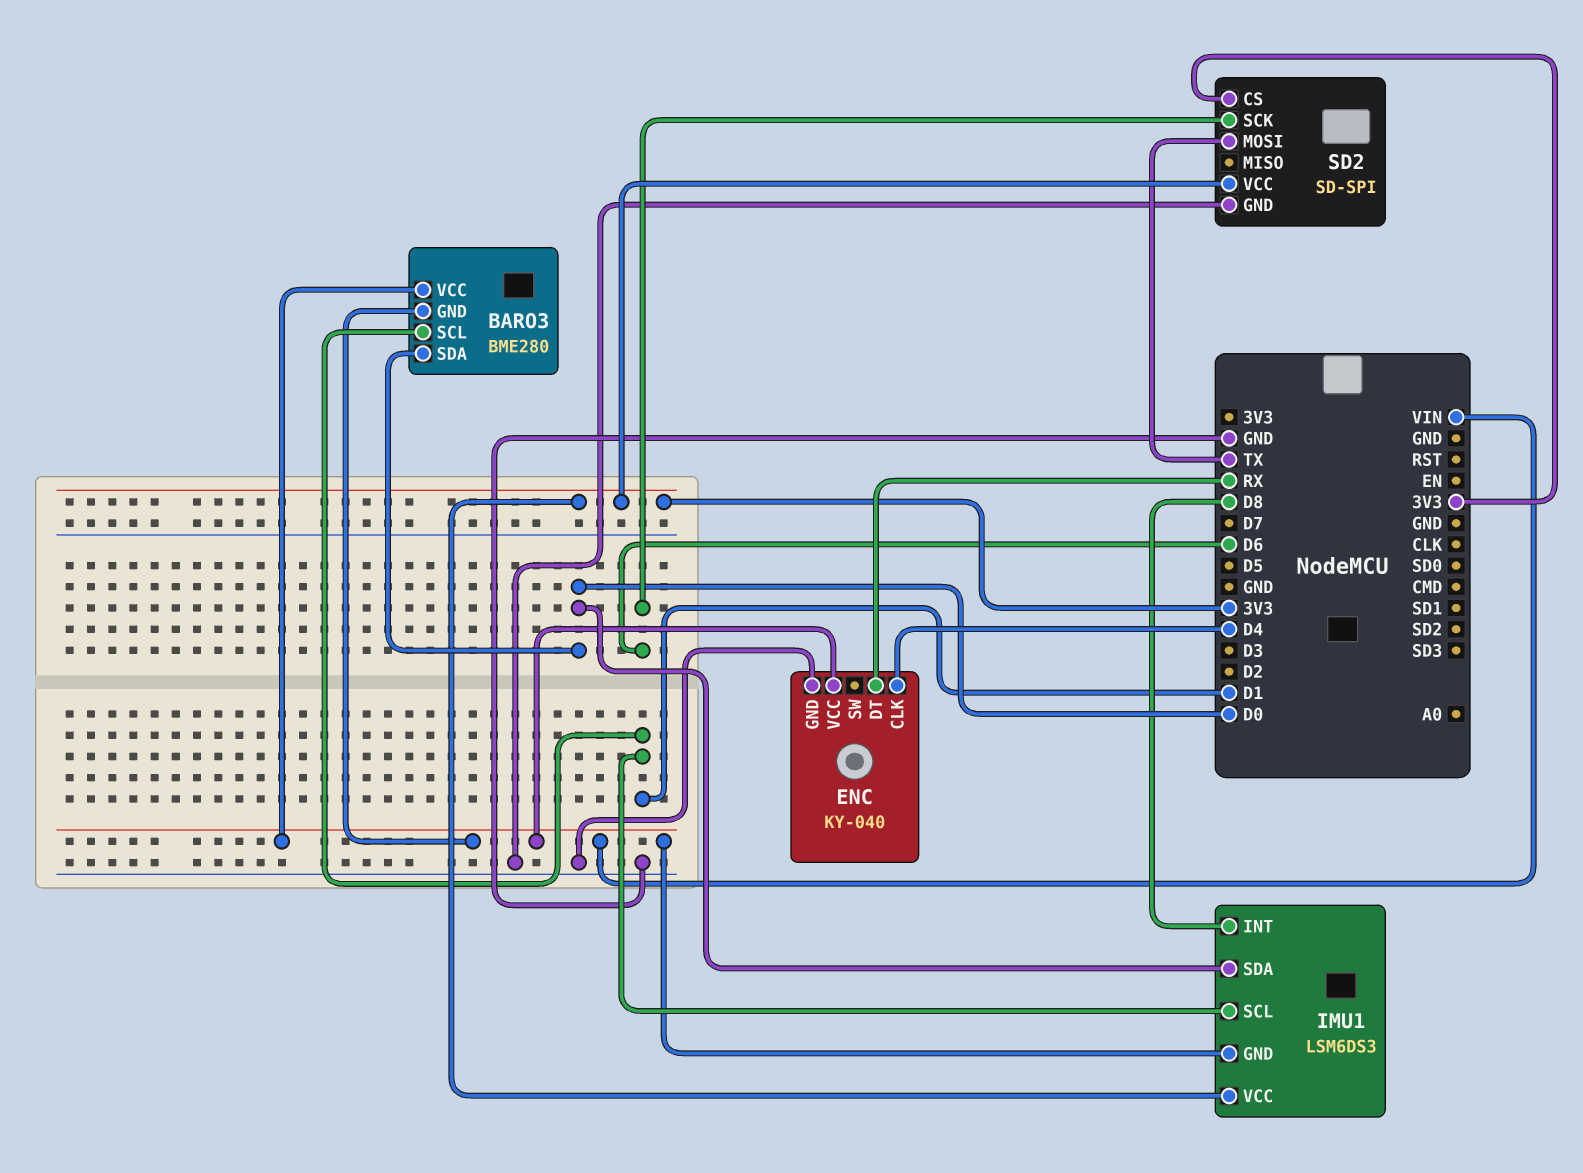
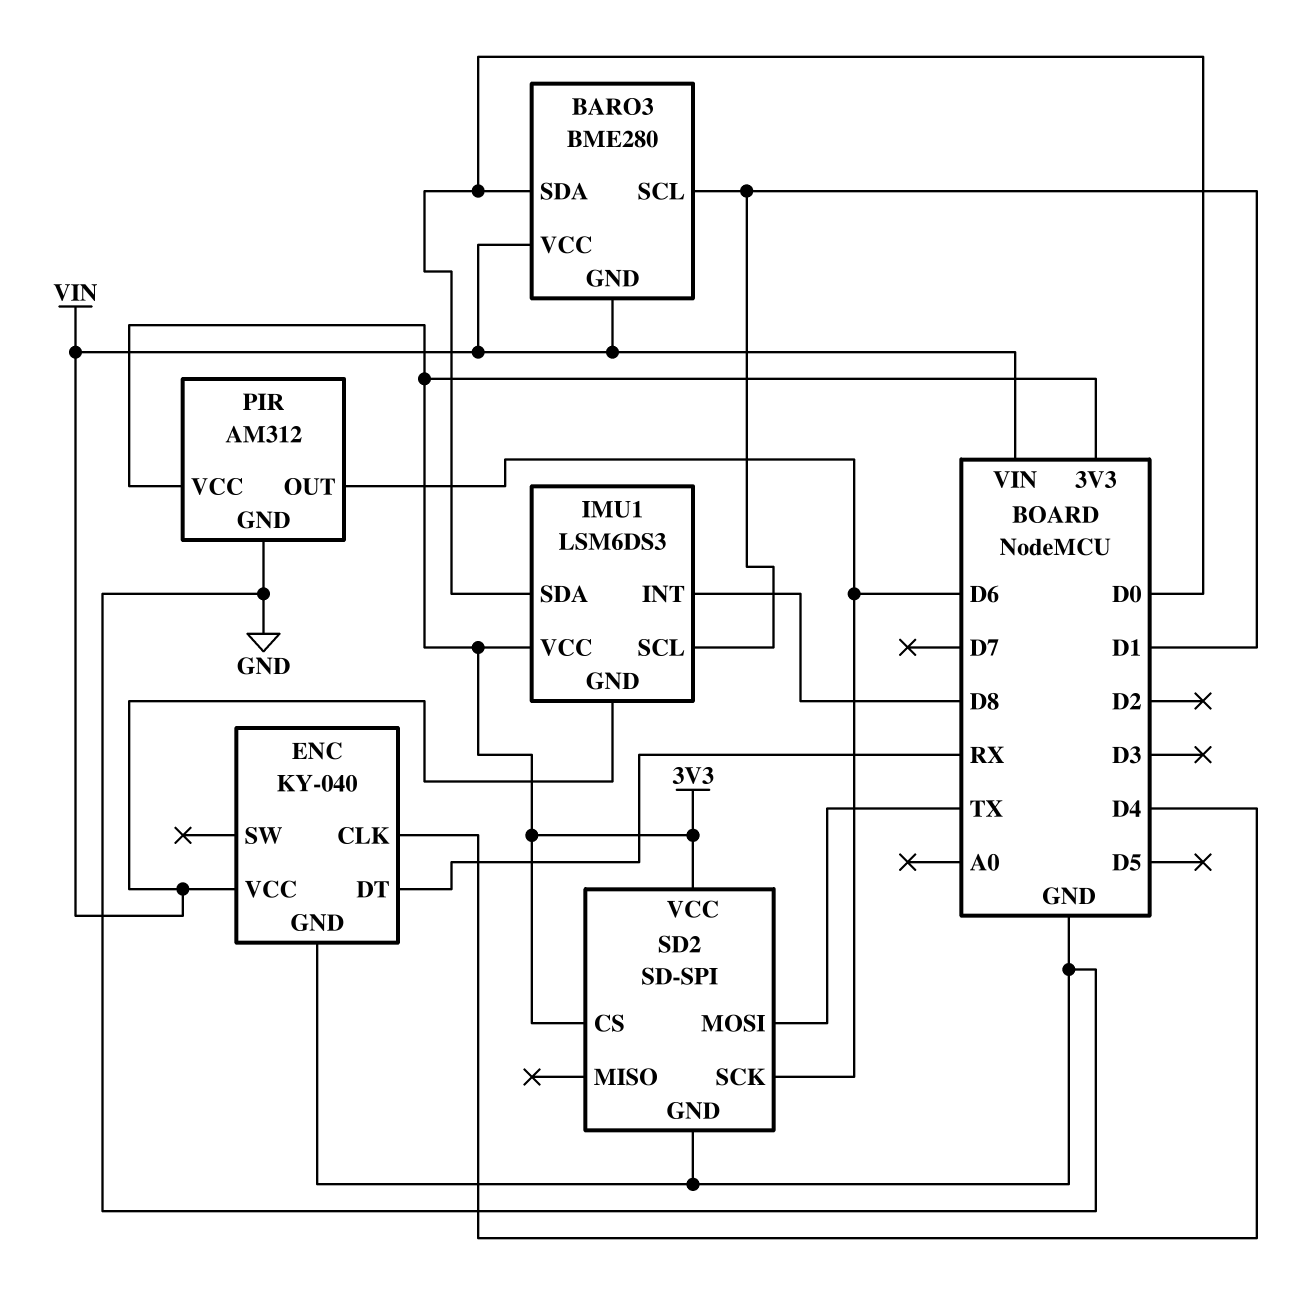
PIR: none -> AM312
PIR pin GND: none -> GND
PIR pin OUT: none -> D6
PIR pin VCC: none -> 3V3

